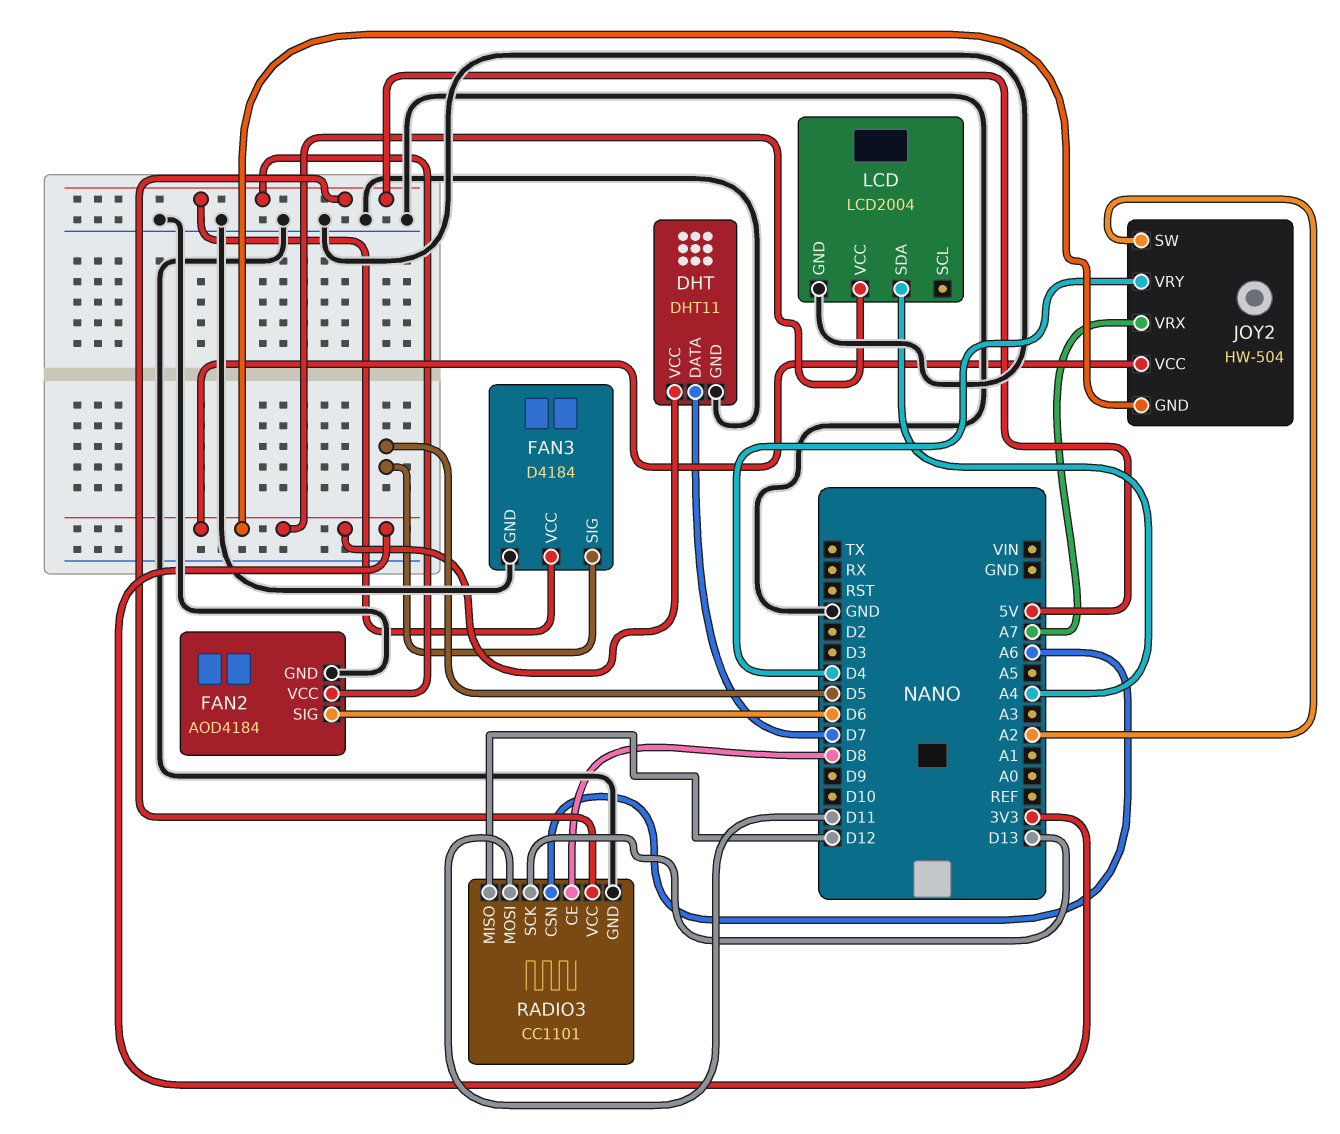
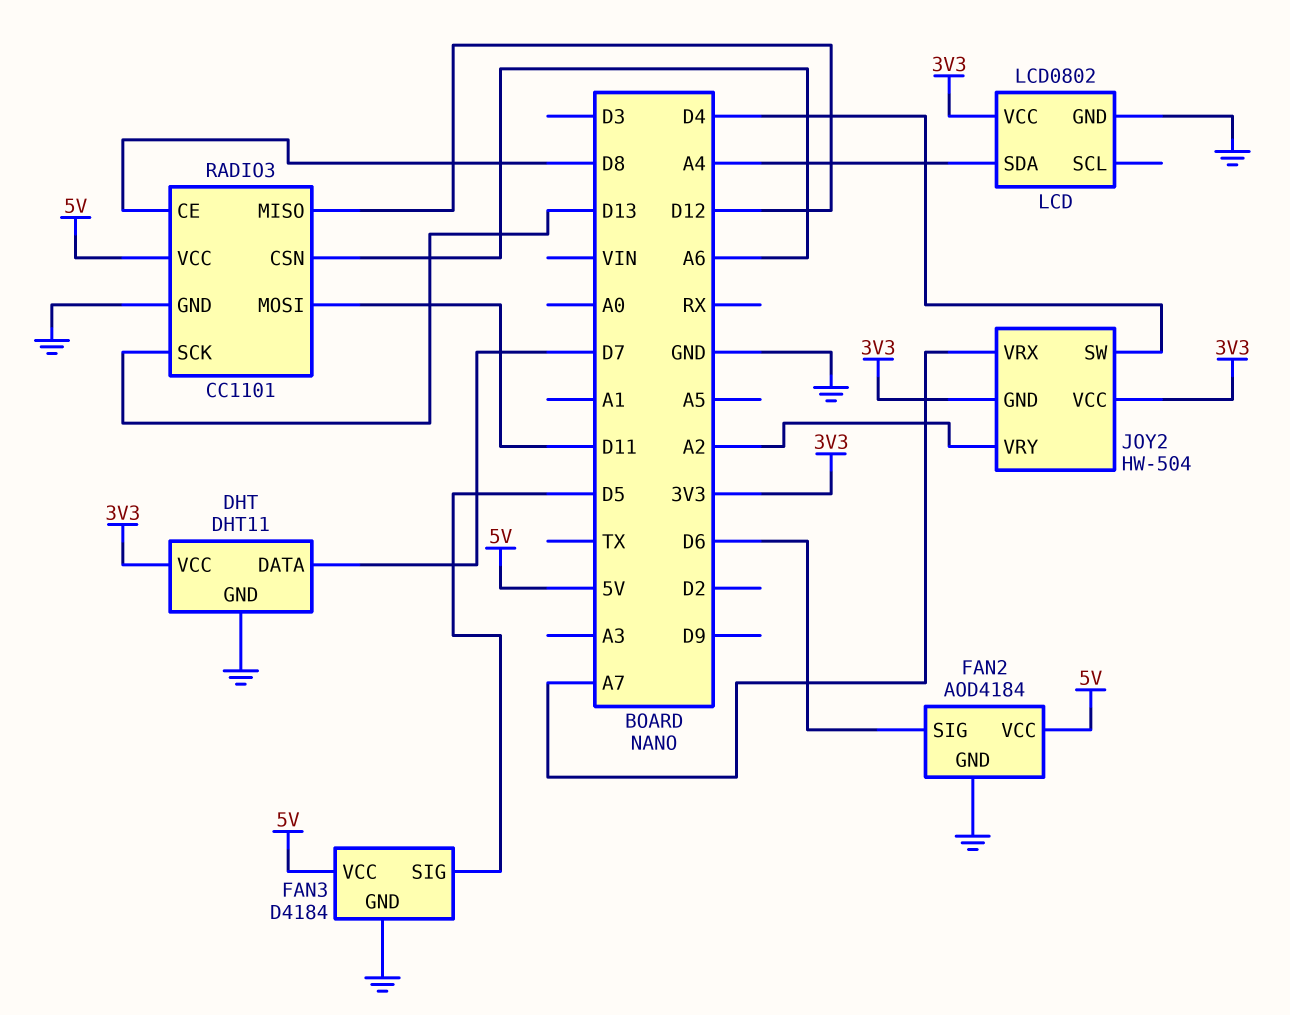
JOY2 pin SW: A2 -> D4
JOY2 pin VRY: D4 -> A2
LCD: LCD2004 -> LCD0802

